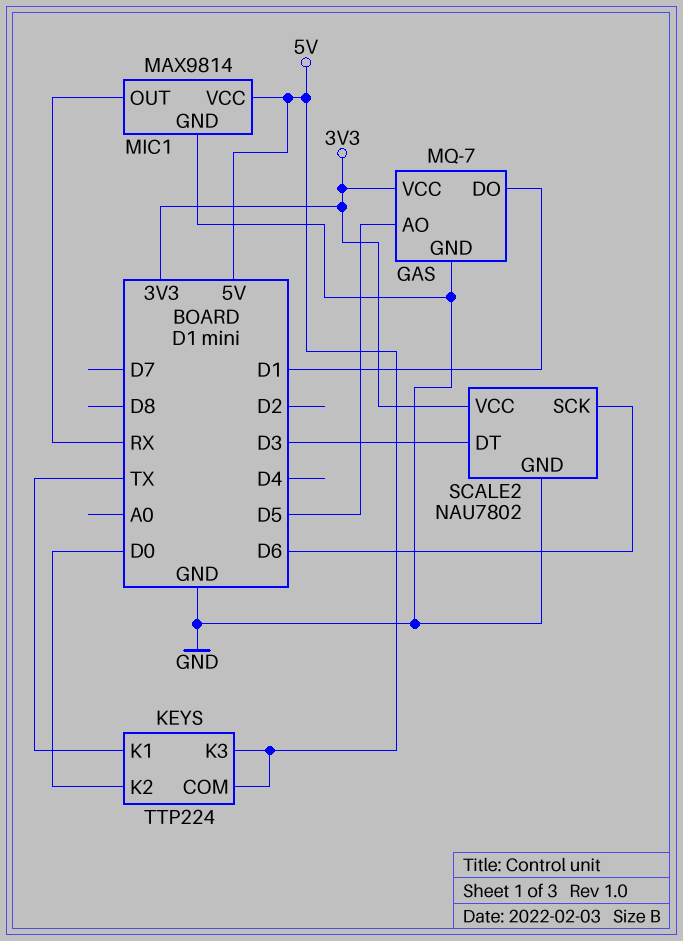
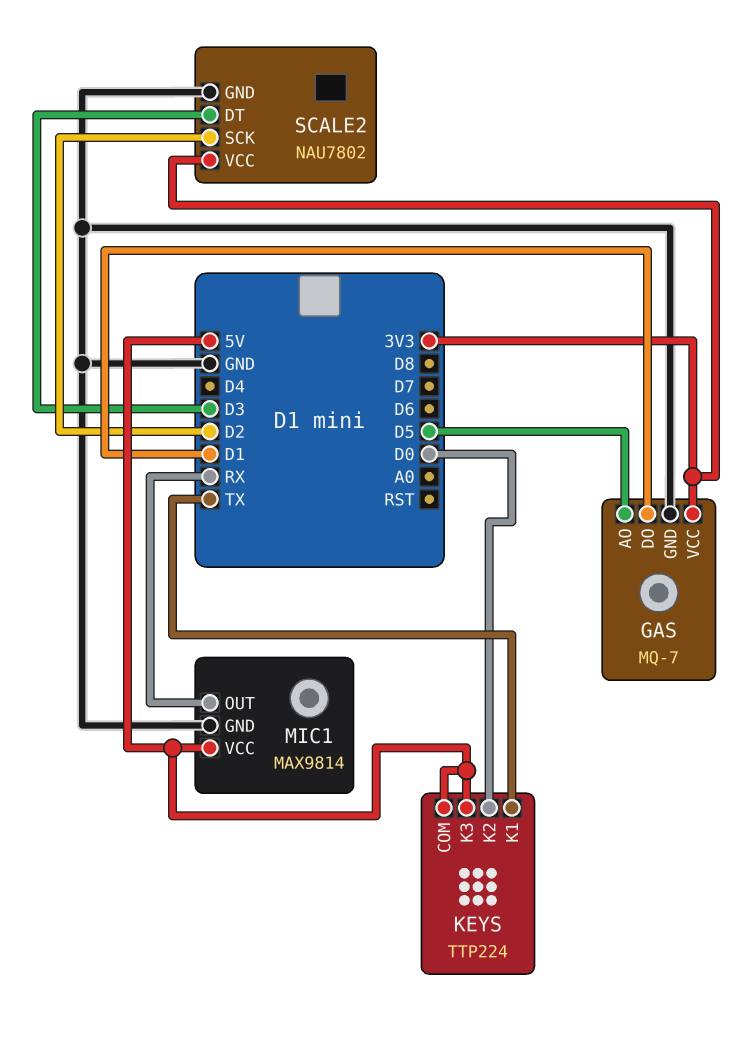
SCALE2 pin SCK: D6 -> D2

